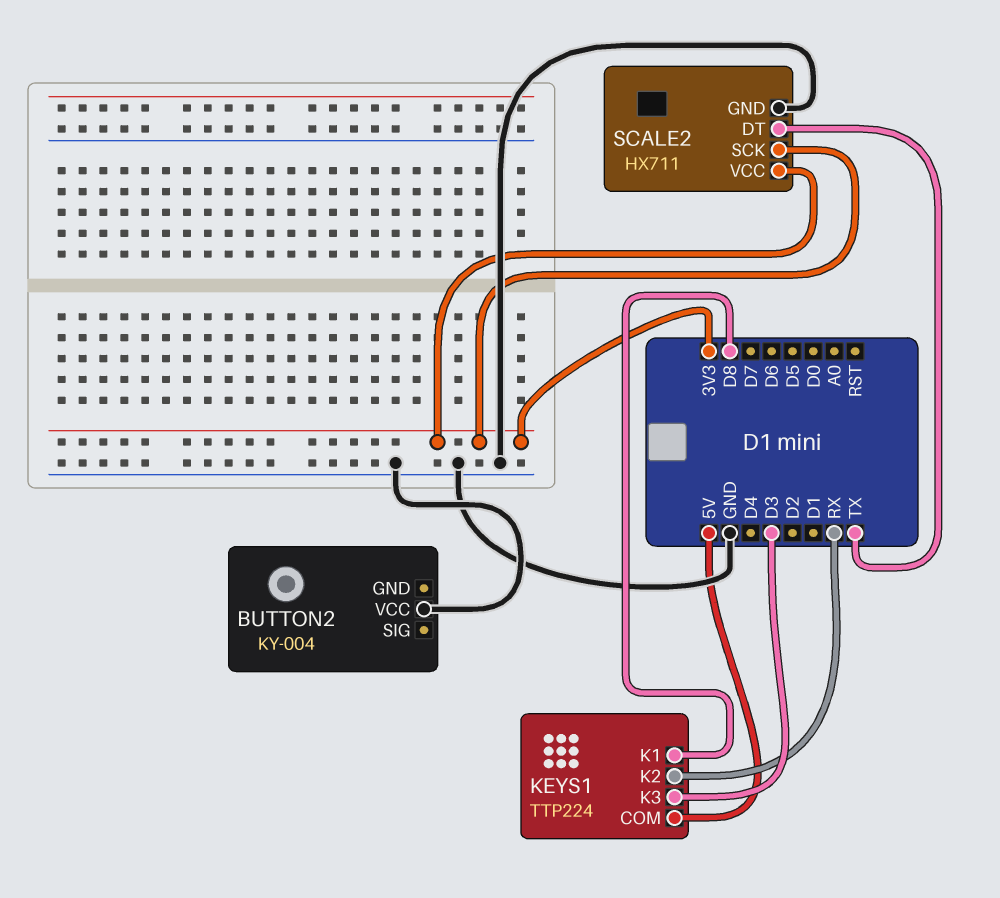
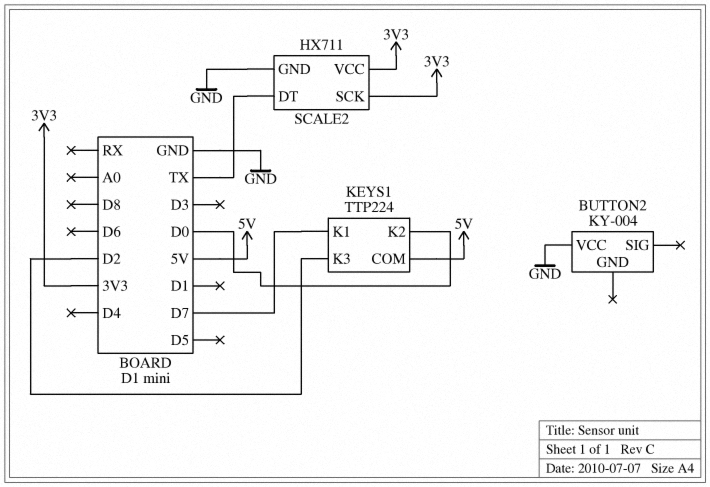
KEYS1 pin K1: D8 -> D7
KEYS1 pin K2: RX -> D0
KEYS1 pin K3: D3 -> D2

